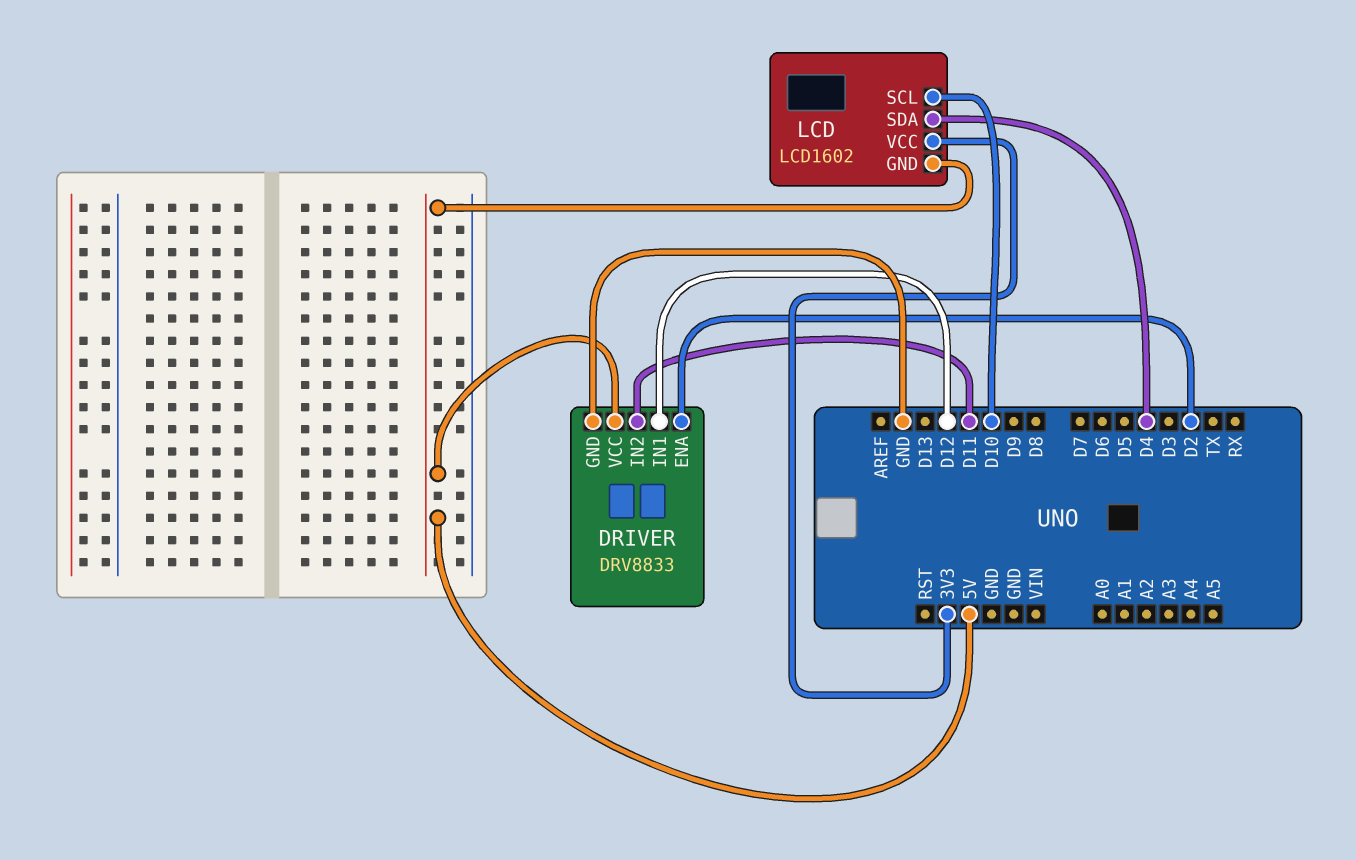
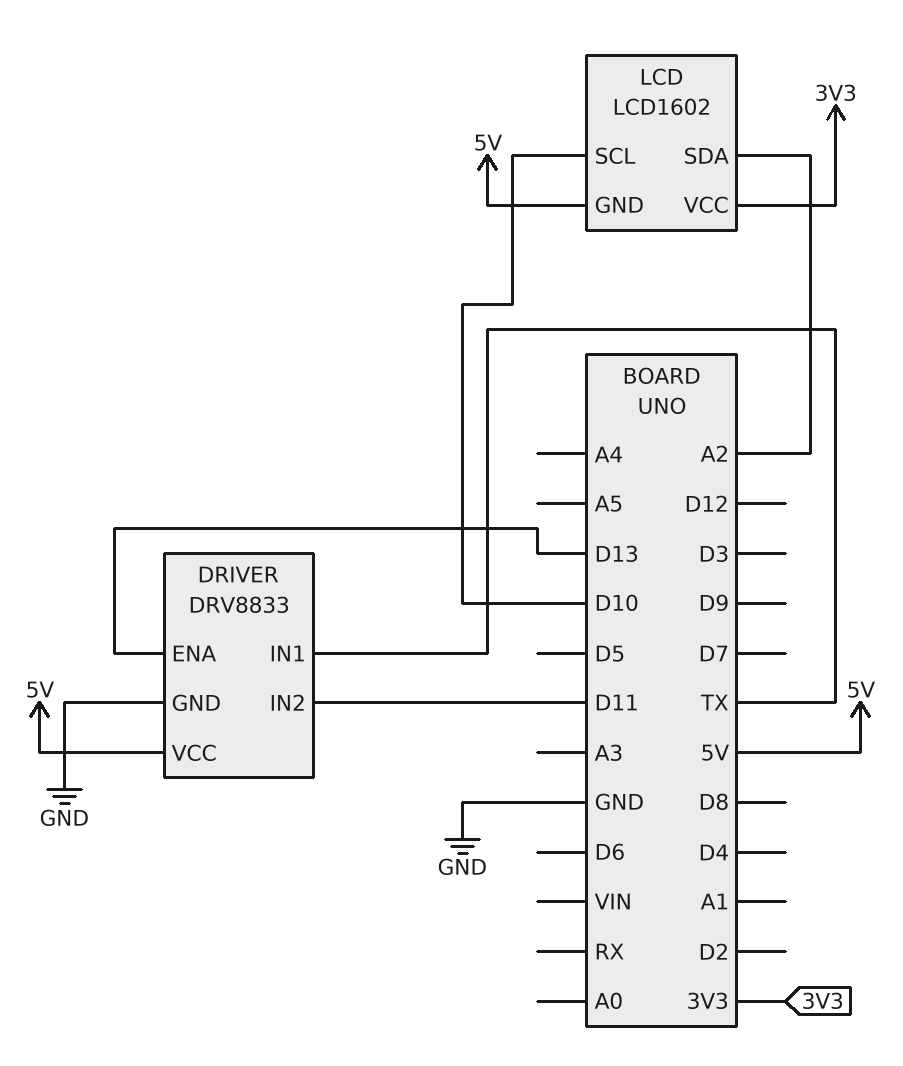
DRIVER pin ENA: D2 -> D13
DRIVER pin IN1: D12 -> TX
LCD pin SDA: D4 -> A2

